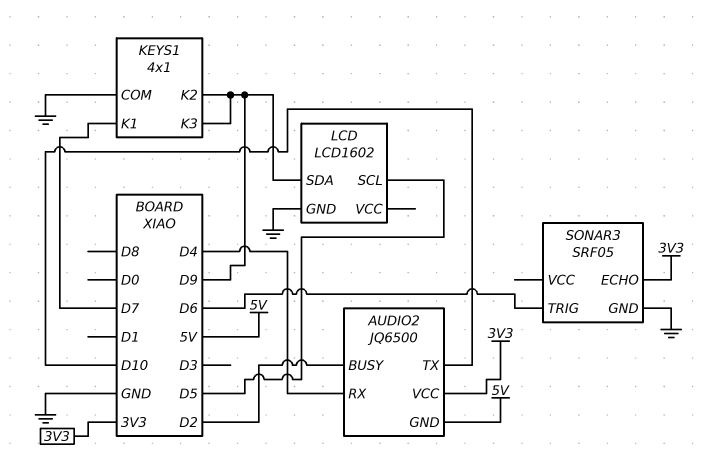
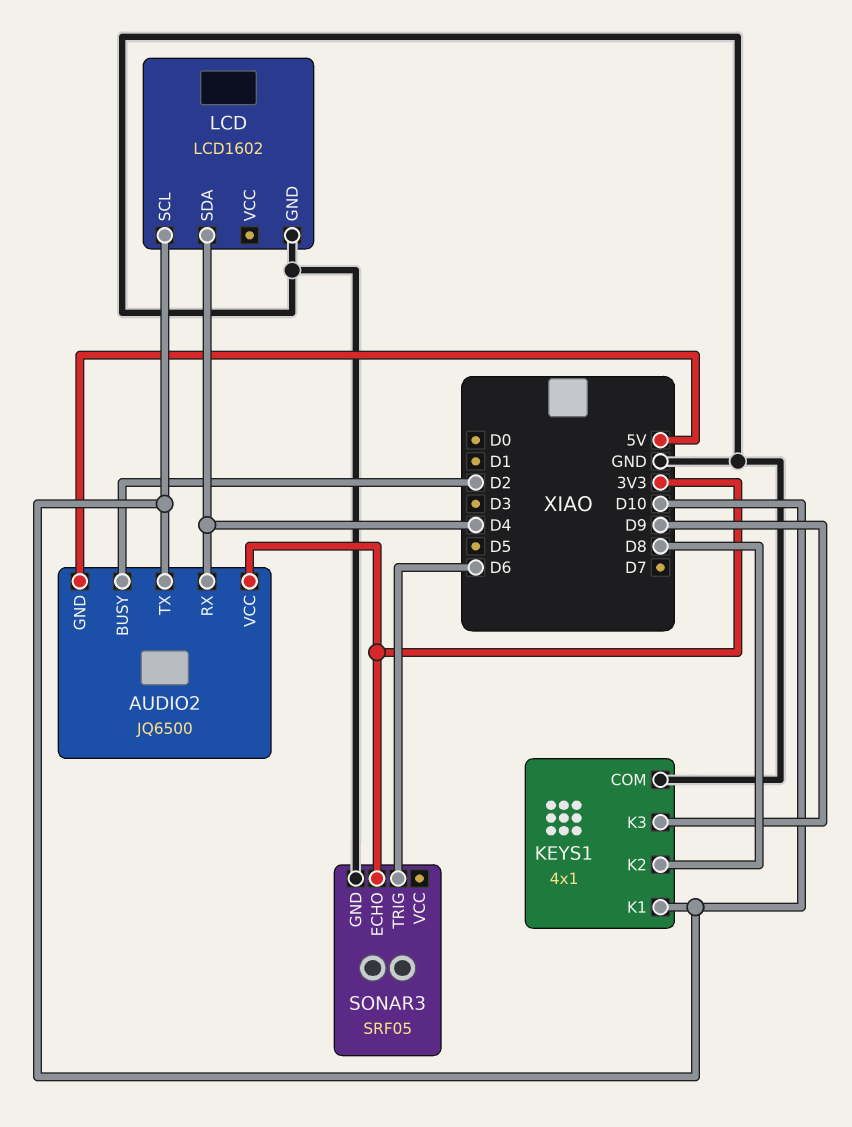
KEYS1 pin K1: D7 -> D10
KEYS1 pin K2: D9 -> D8
LCD pin SCL: D5 -> D10
LCD pin SDA: D9 -> D4

